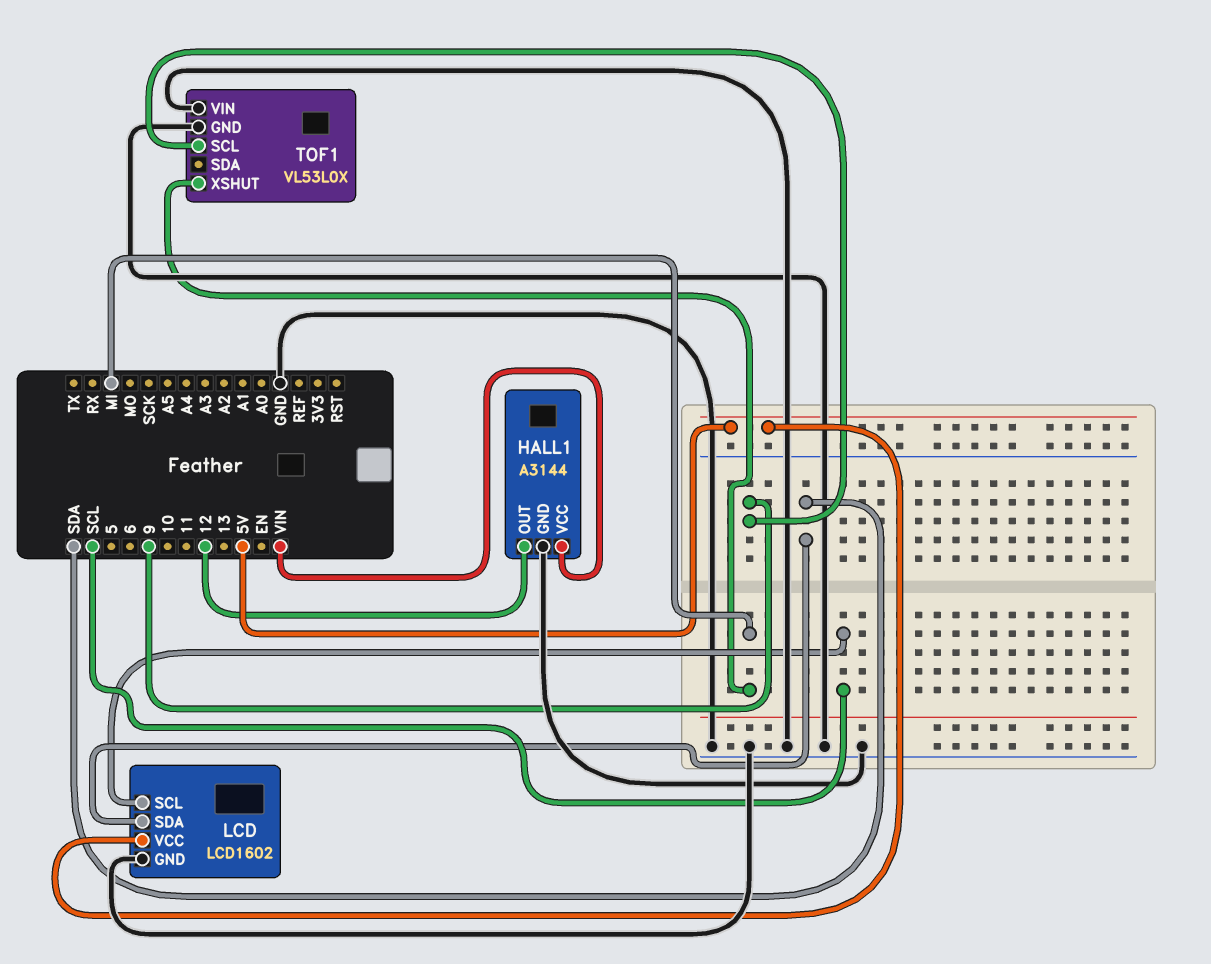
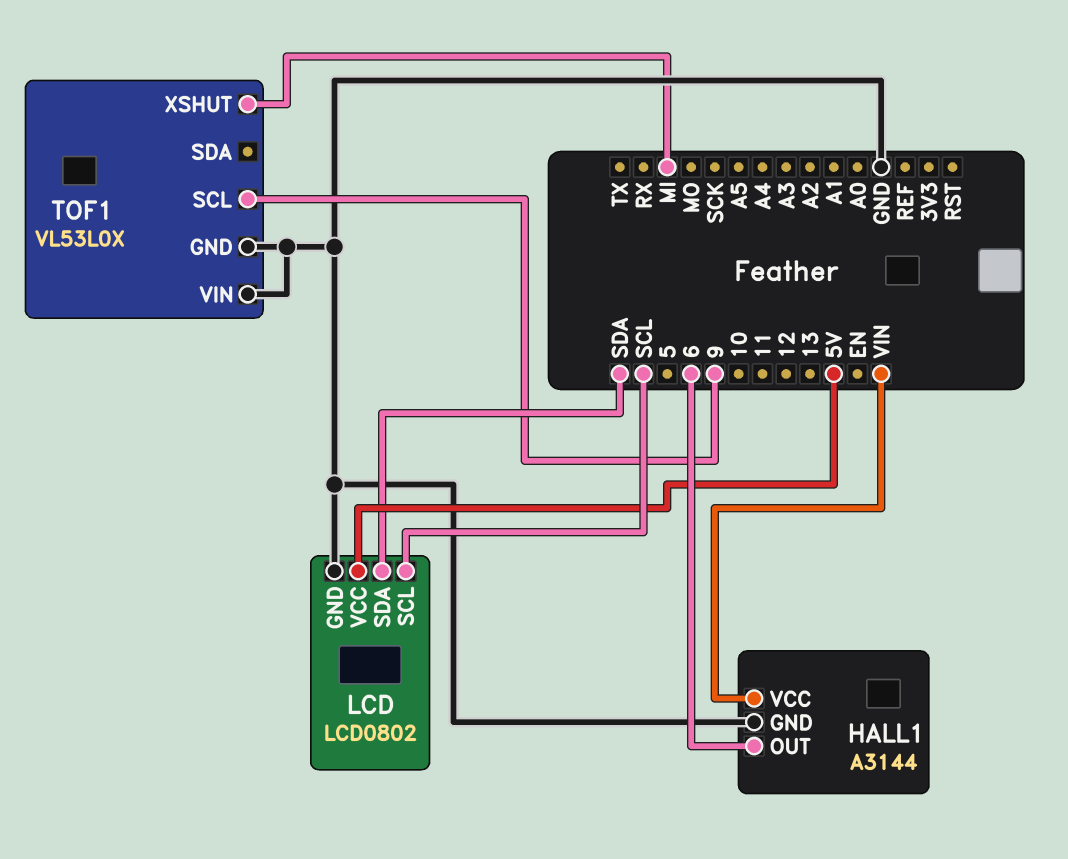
HALL1 pin OUT: 12 -> 6
LCD: LCD1602 -> LCD0802

